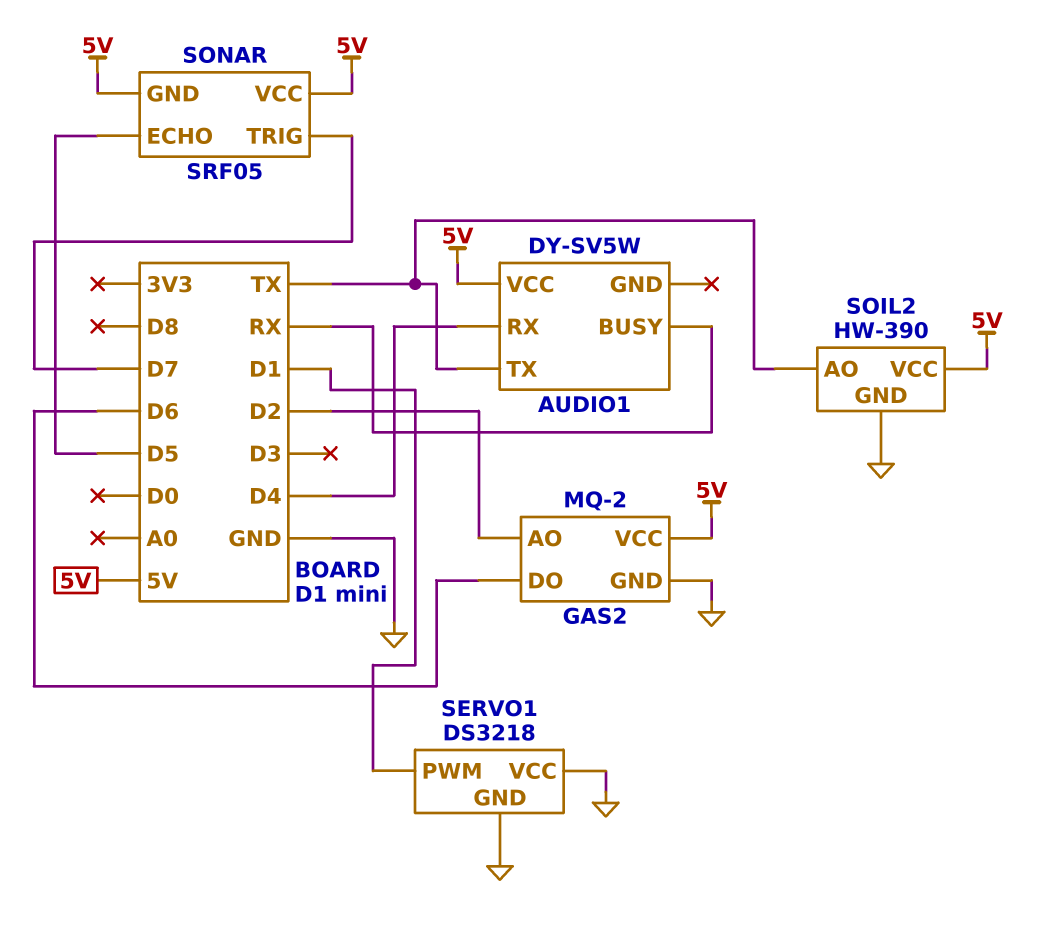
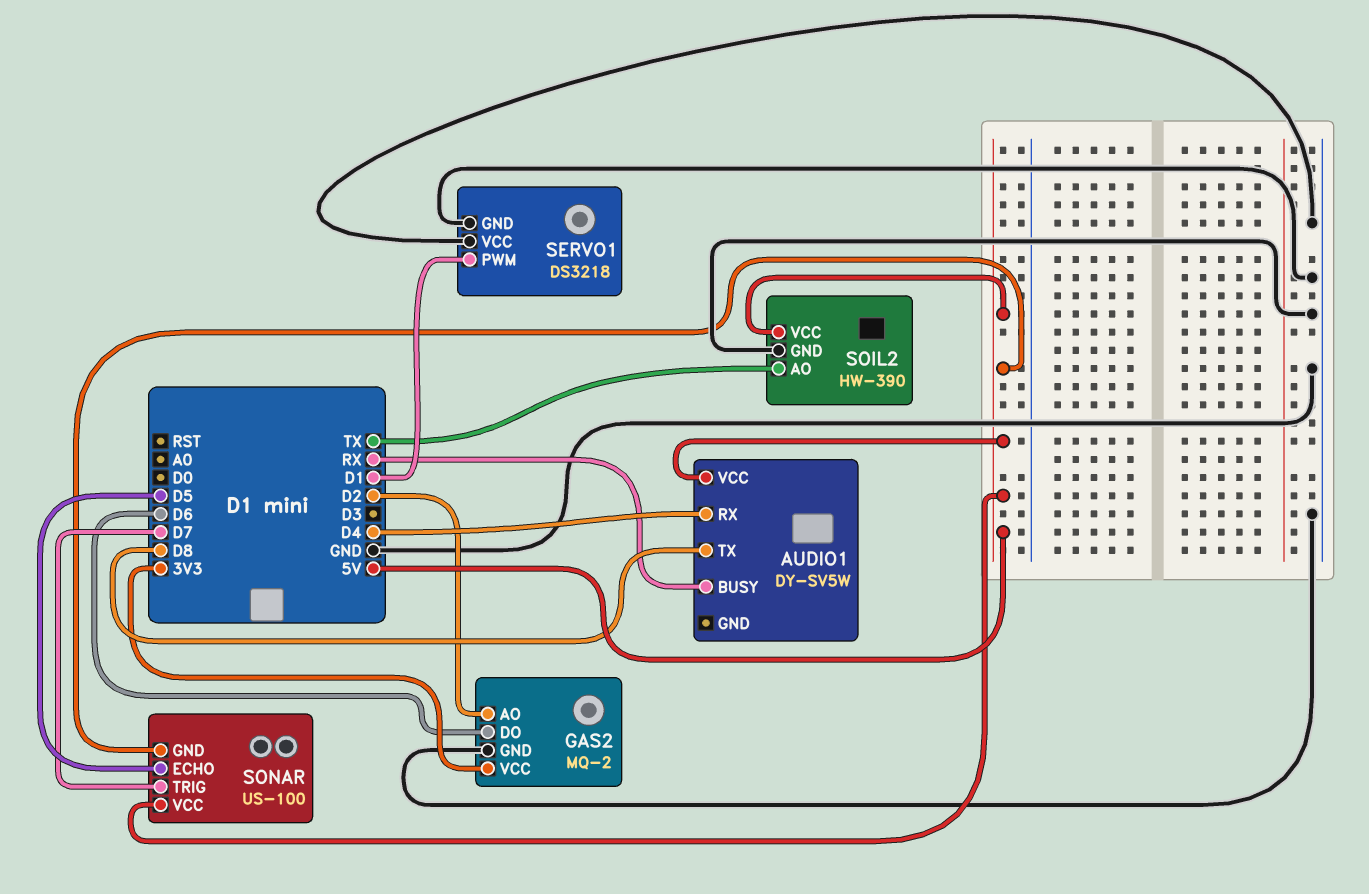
AUDIO1 pin TX: TX -> D8
GAS2 pin VCC: 5V -> 3V3
SONAR: SRF05 -> US-100

